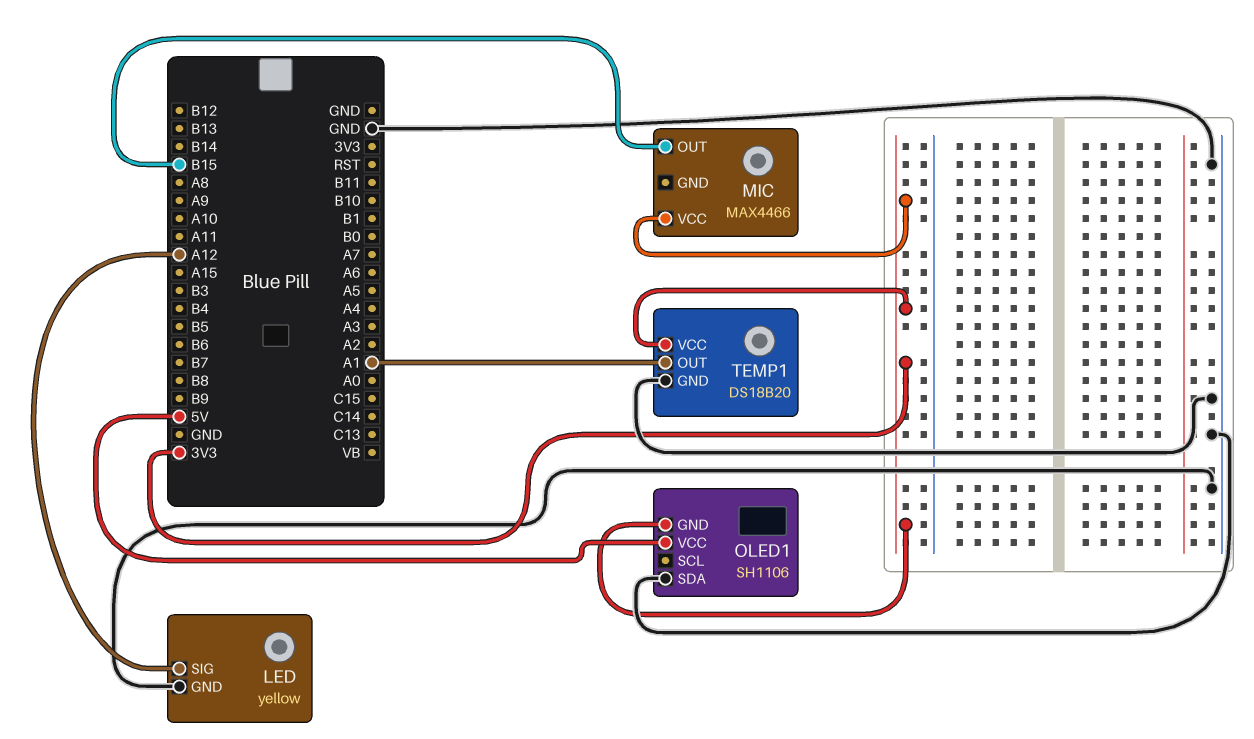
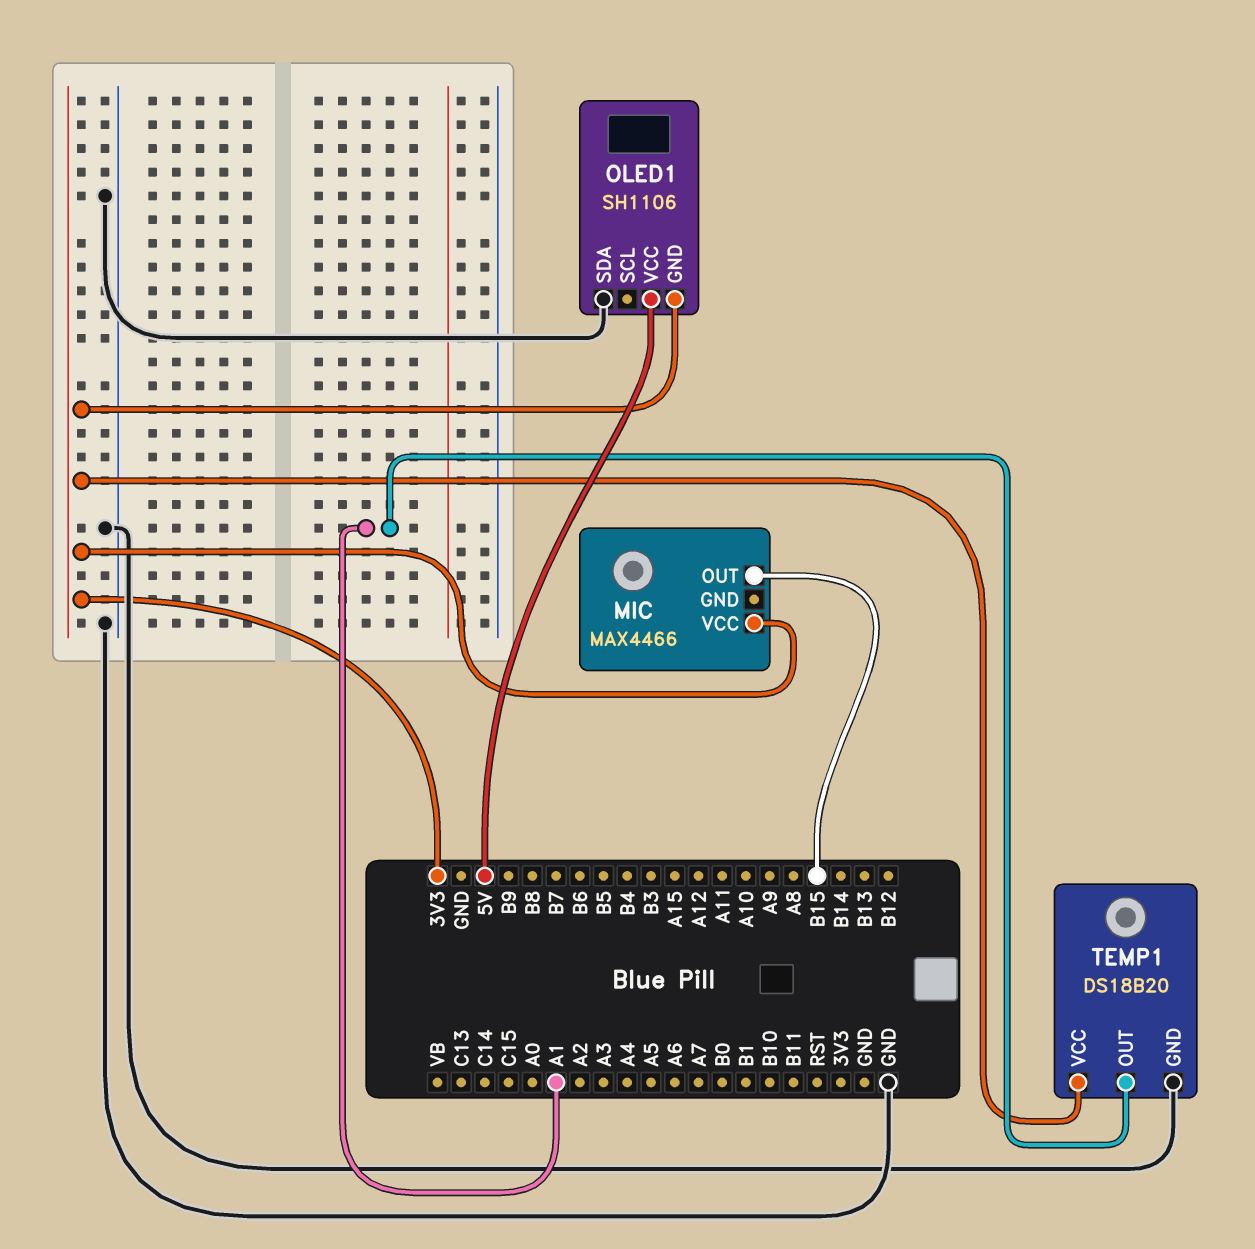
LED: yellow -> none
LED pin GND: GND -> none
LED pin SIG: A12 -> none

